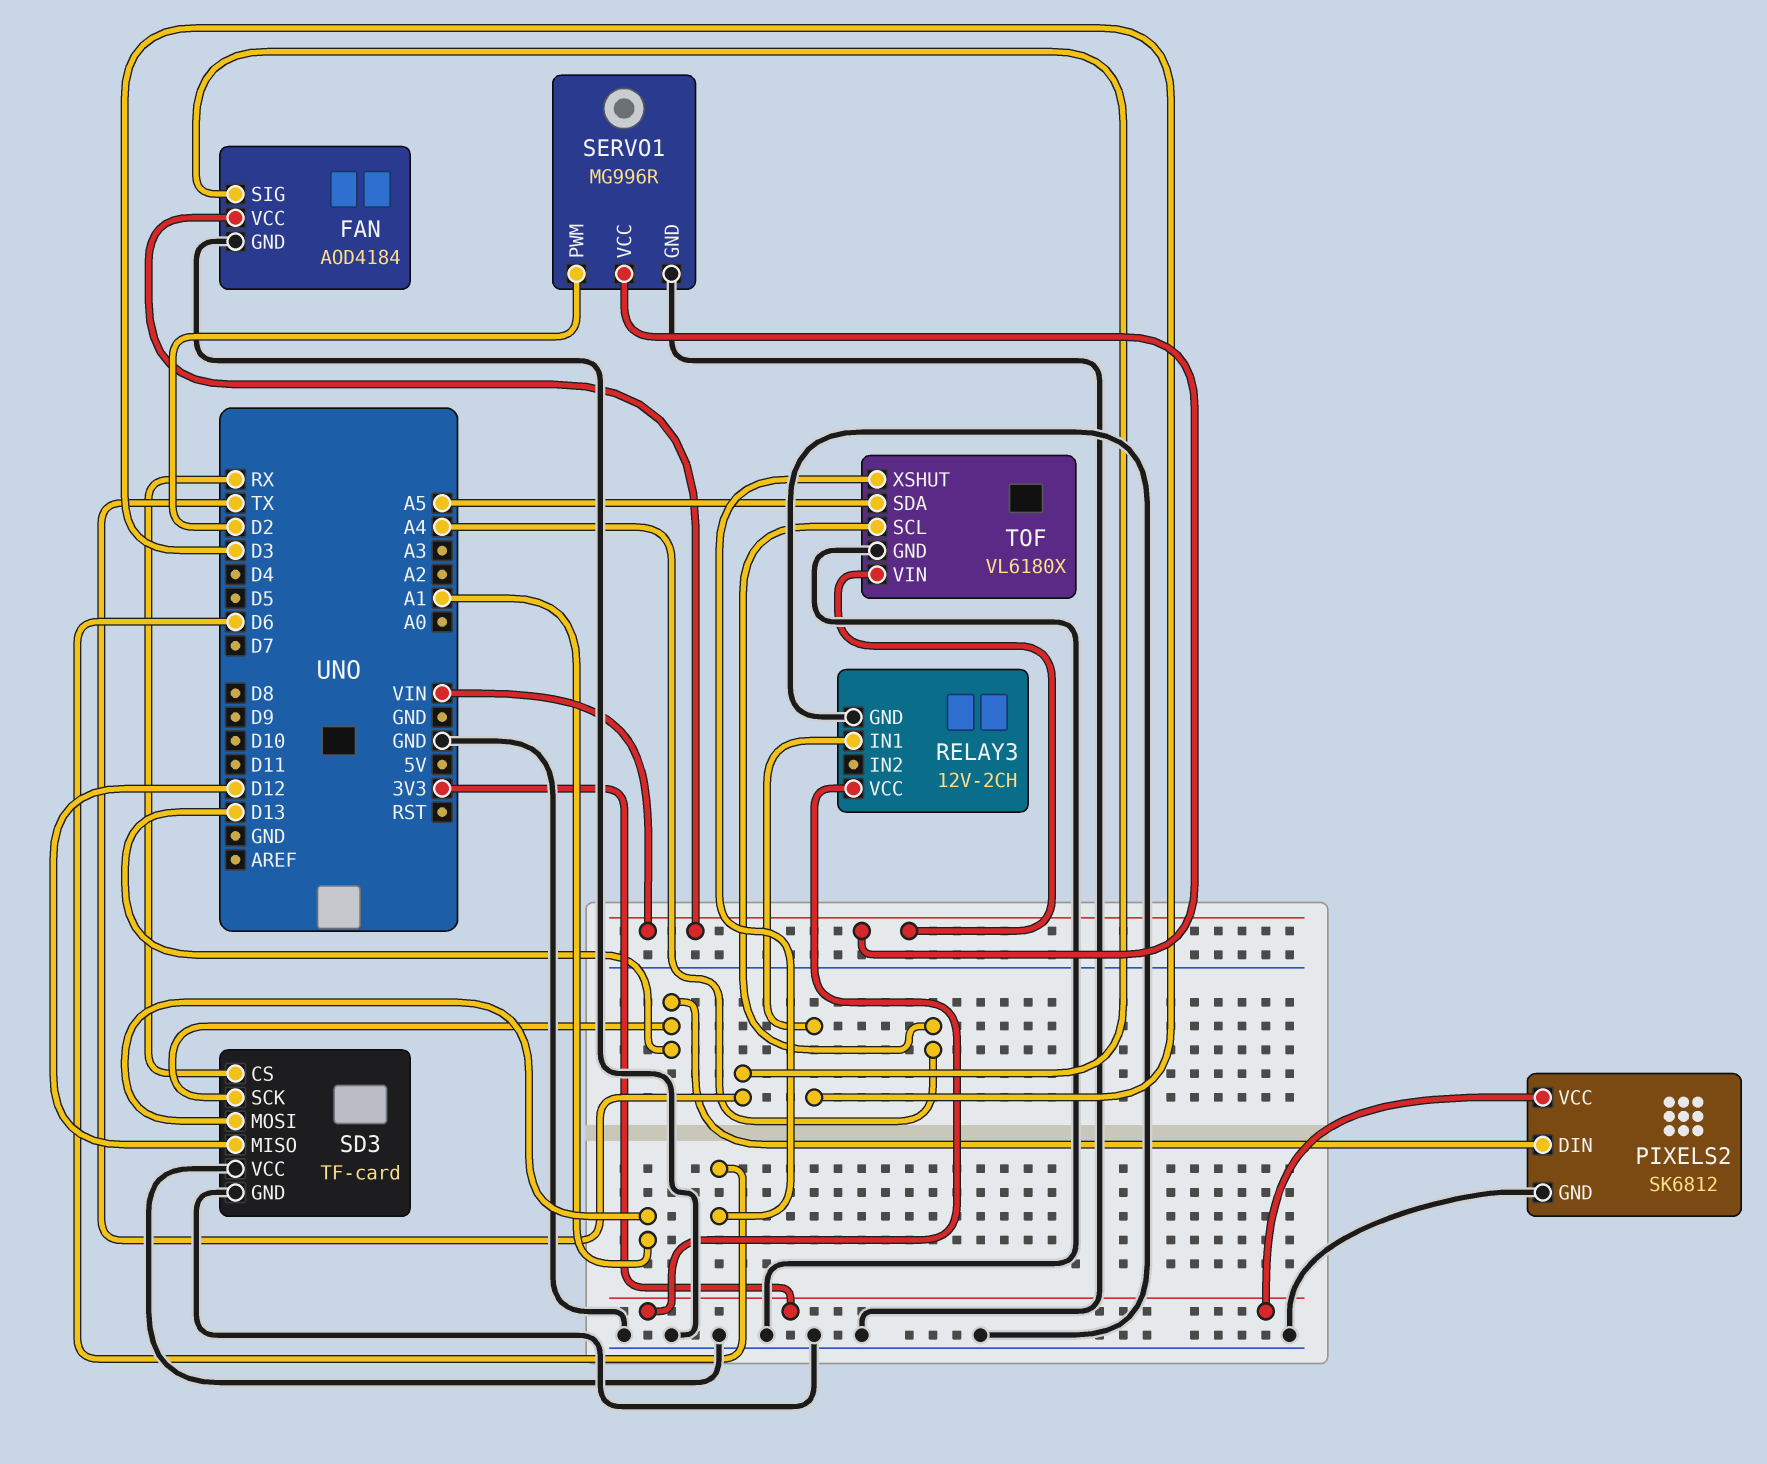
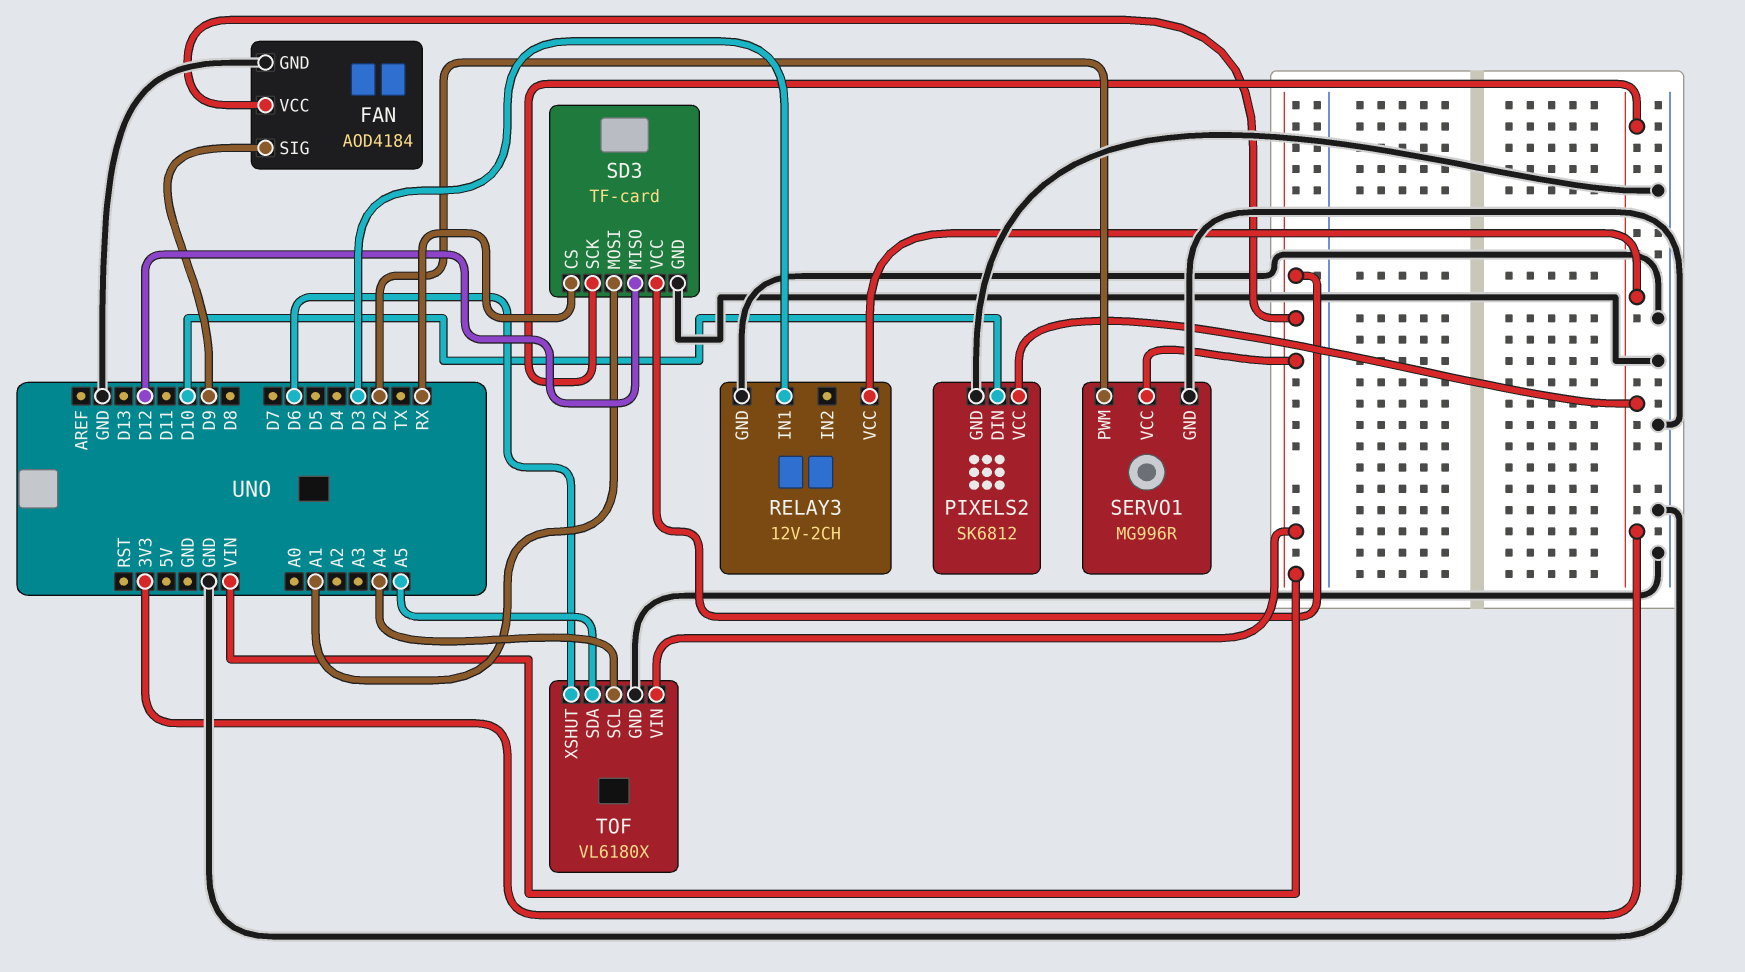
FAN pin SIG: TX -> D9
PIXELS2 pin DIN: D13 -> D10
SD3 pin SCK: D13 -> 3V3
SD3 pin VCC: GND -> VIN

